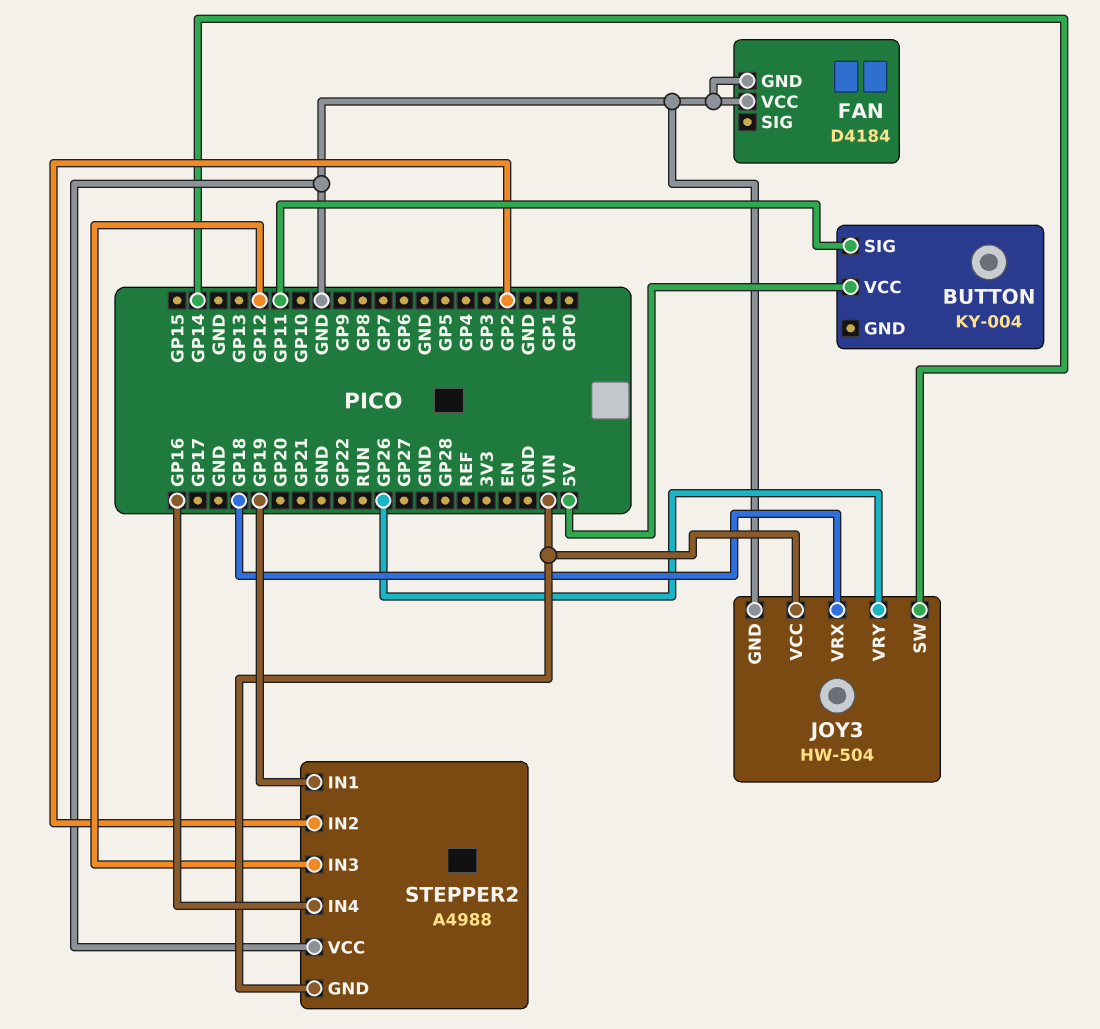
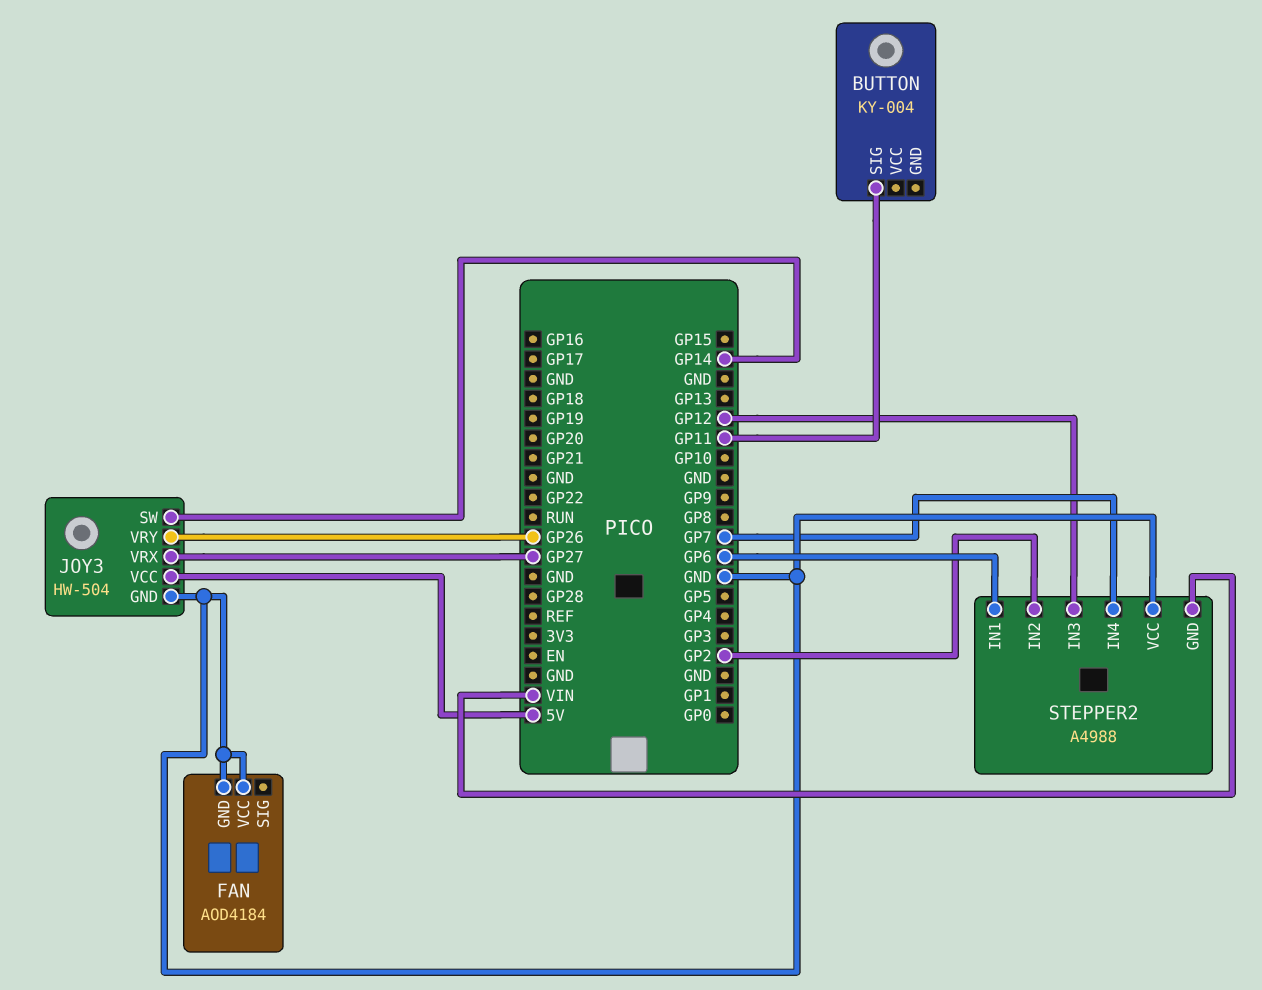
BUTTON pin VCC: 5V -> none
FAN: D4184 -> AOD4184
JOY3 pin VCC: VIN -> 5V
JOY3 pin VRX: GP18 -> GP27
STEPPER2 pin IN1: GP19 -> GP6
STEPPER2 pin IN4: GP16 -> GP7

